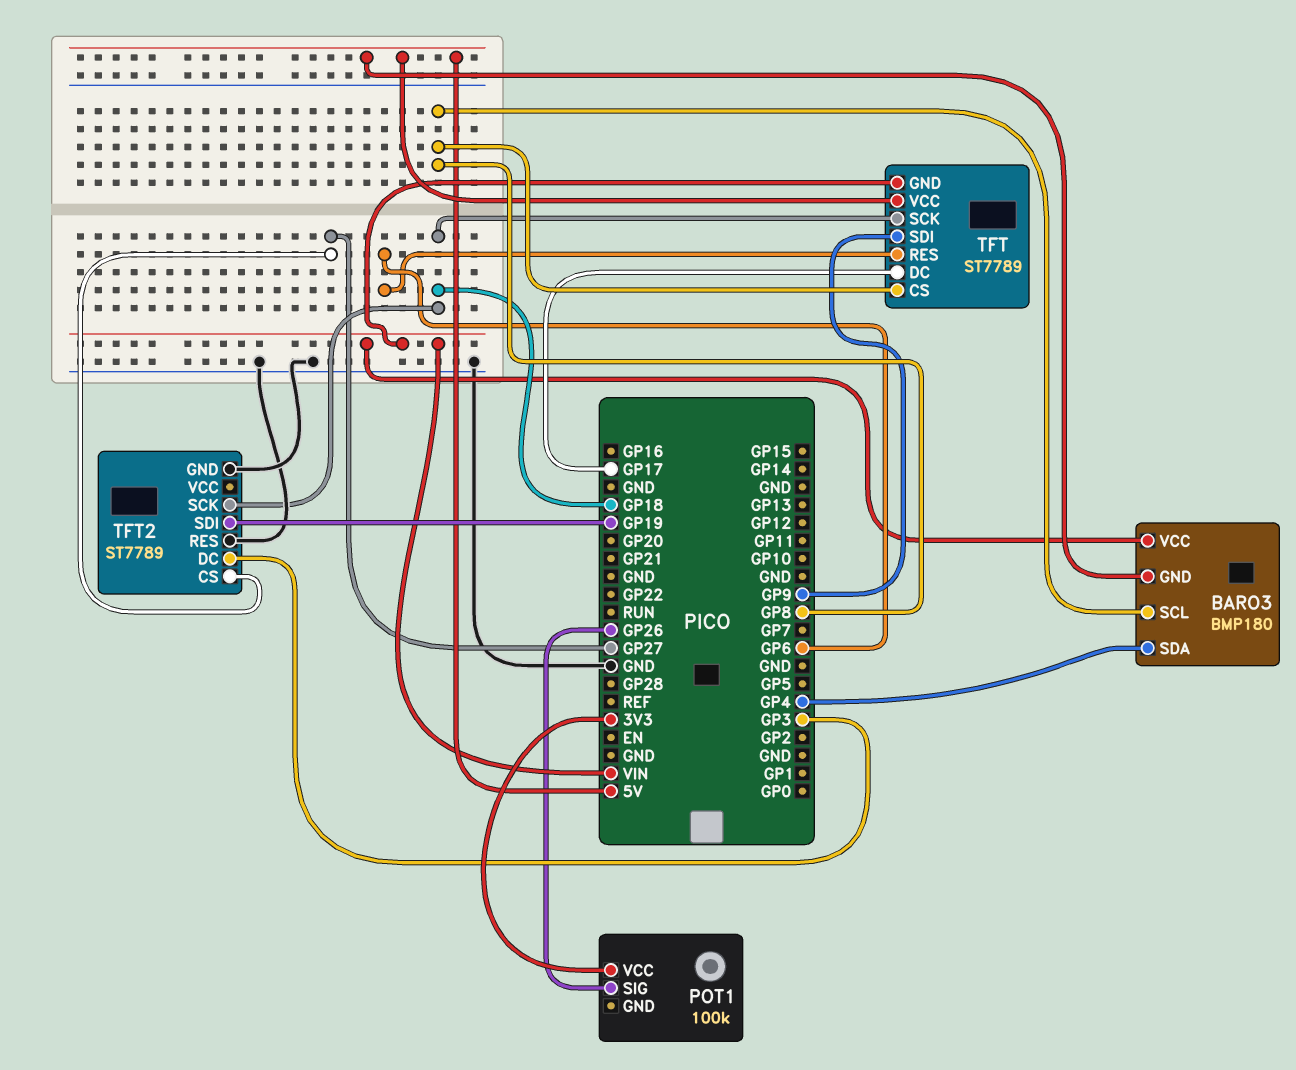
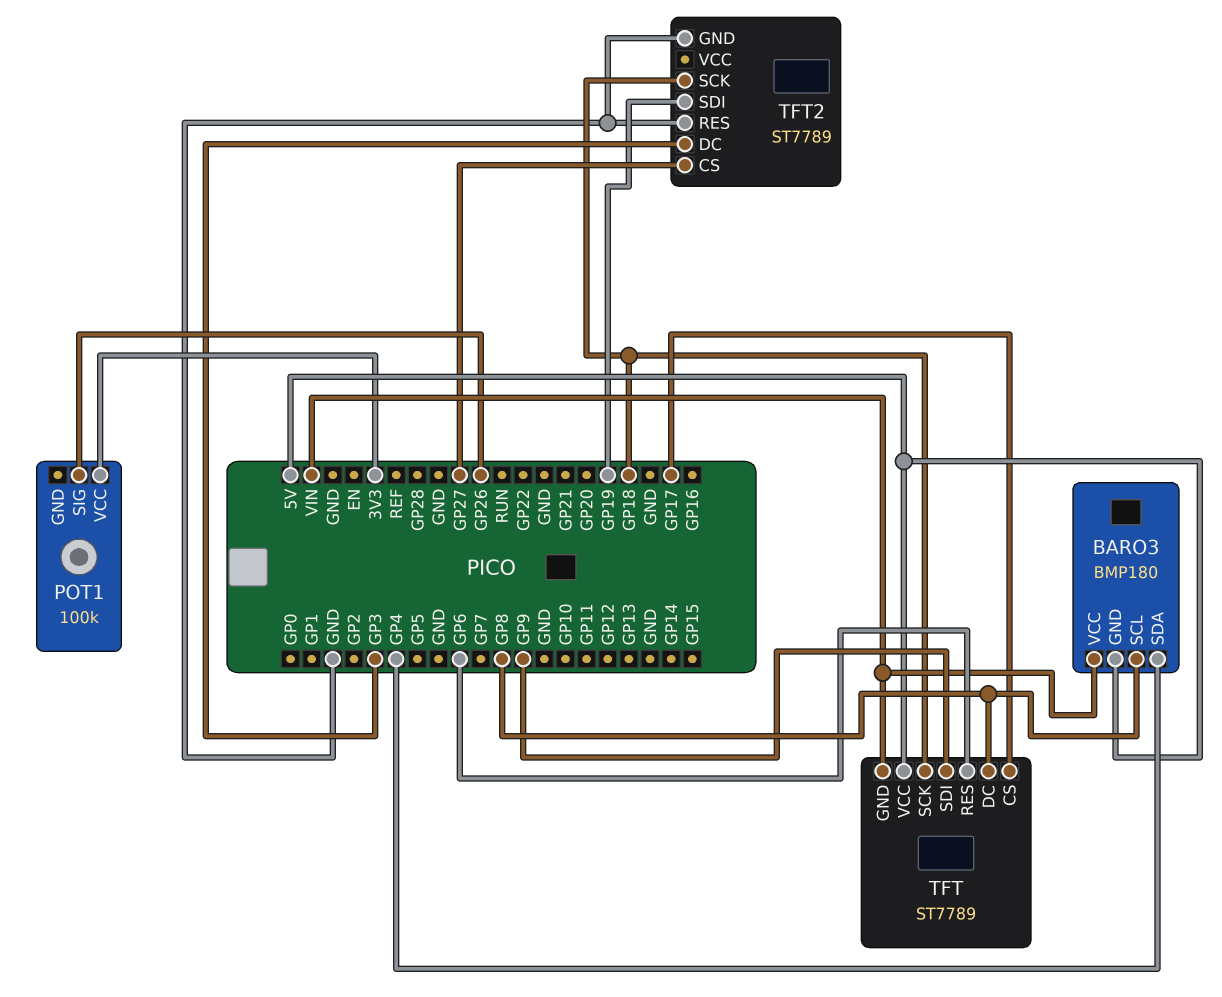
TFT pin CS: GP8 -> GP17
TFT pin DC: GP17 -> GP8

